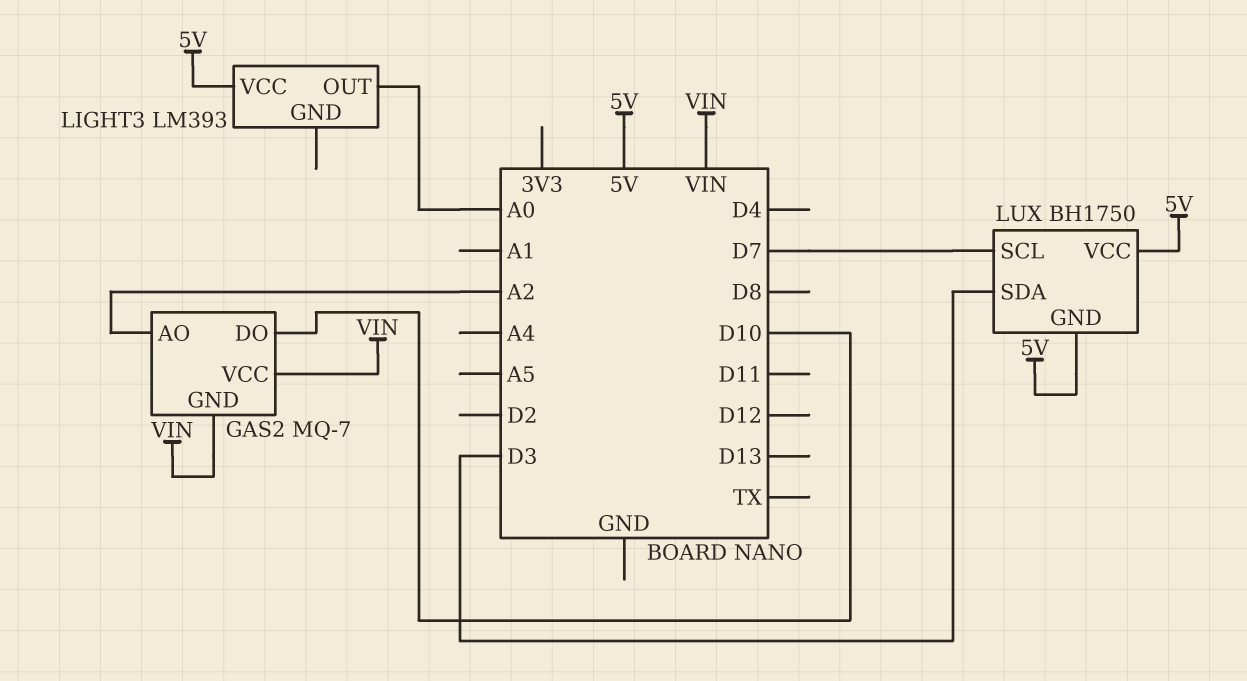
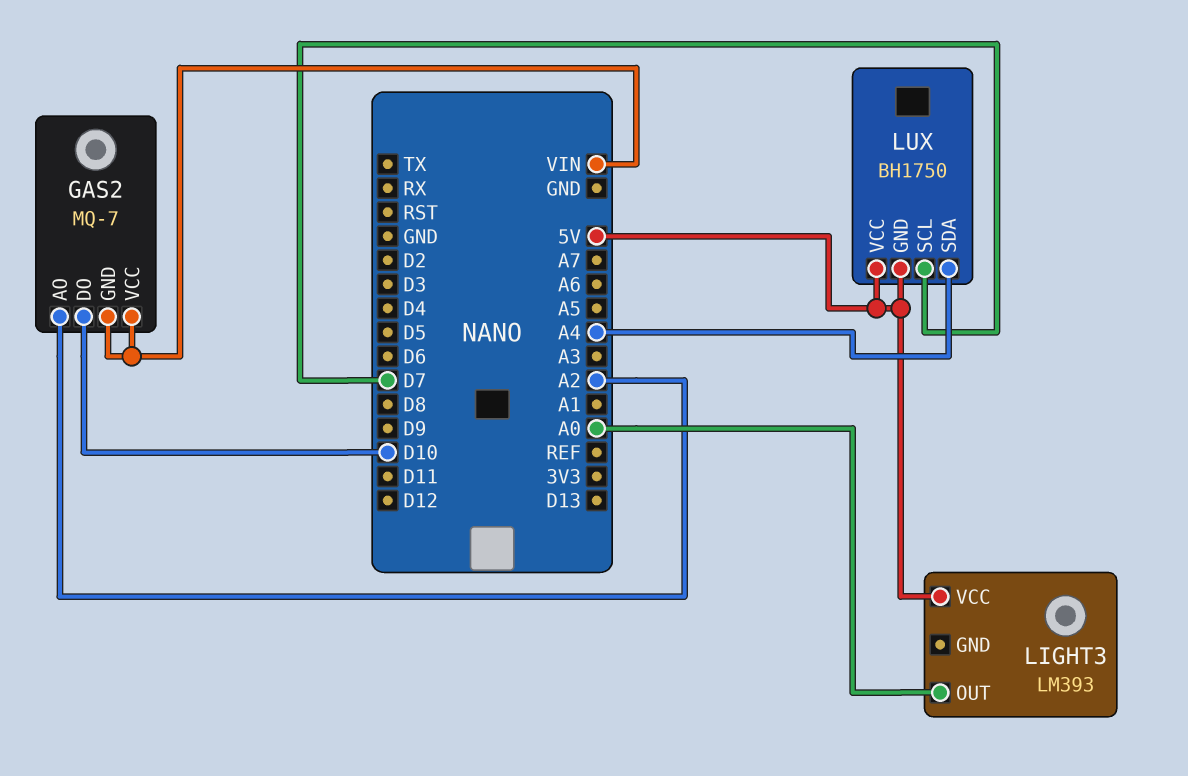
LUX pin SDA: D3 -> A4

